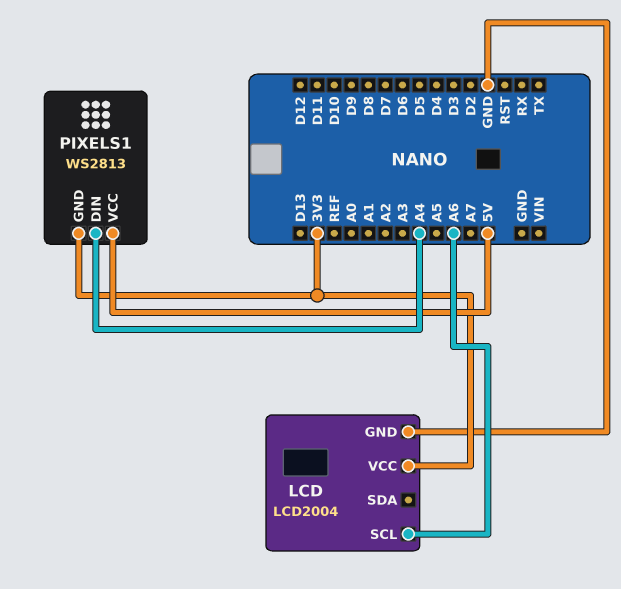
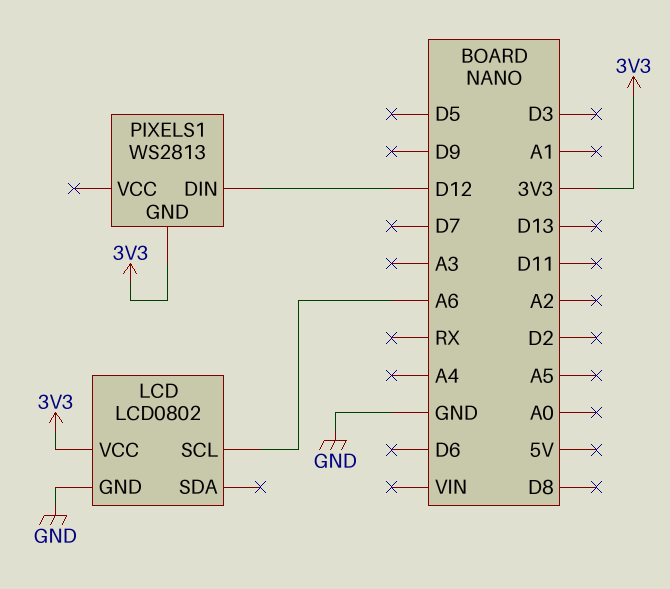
LCD: LCD2004 -> LCD0802
PIXELS1 pin DIN: A4 -> D12
PIXELS1 pin VCC: 5V -> none

